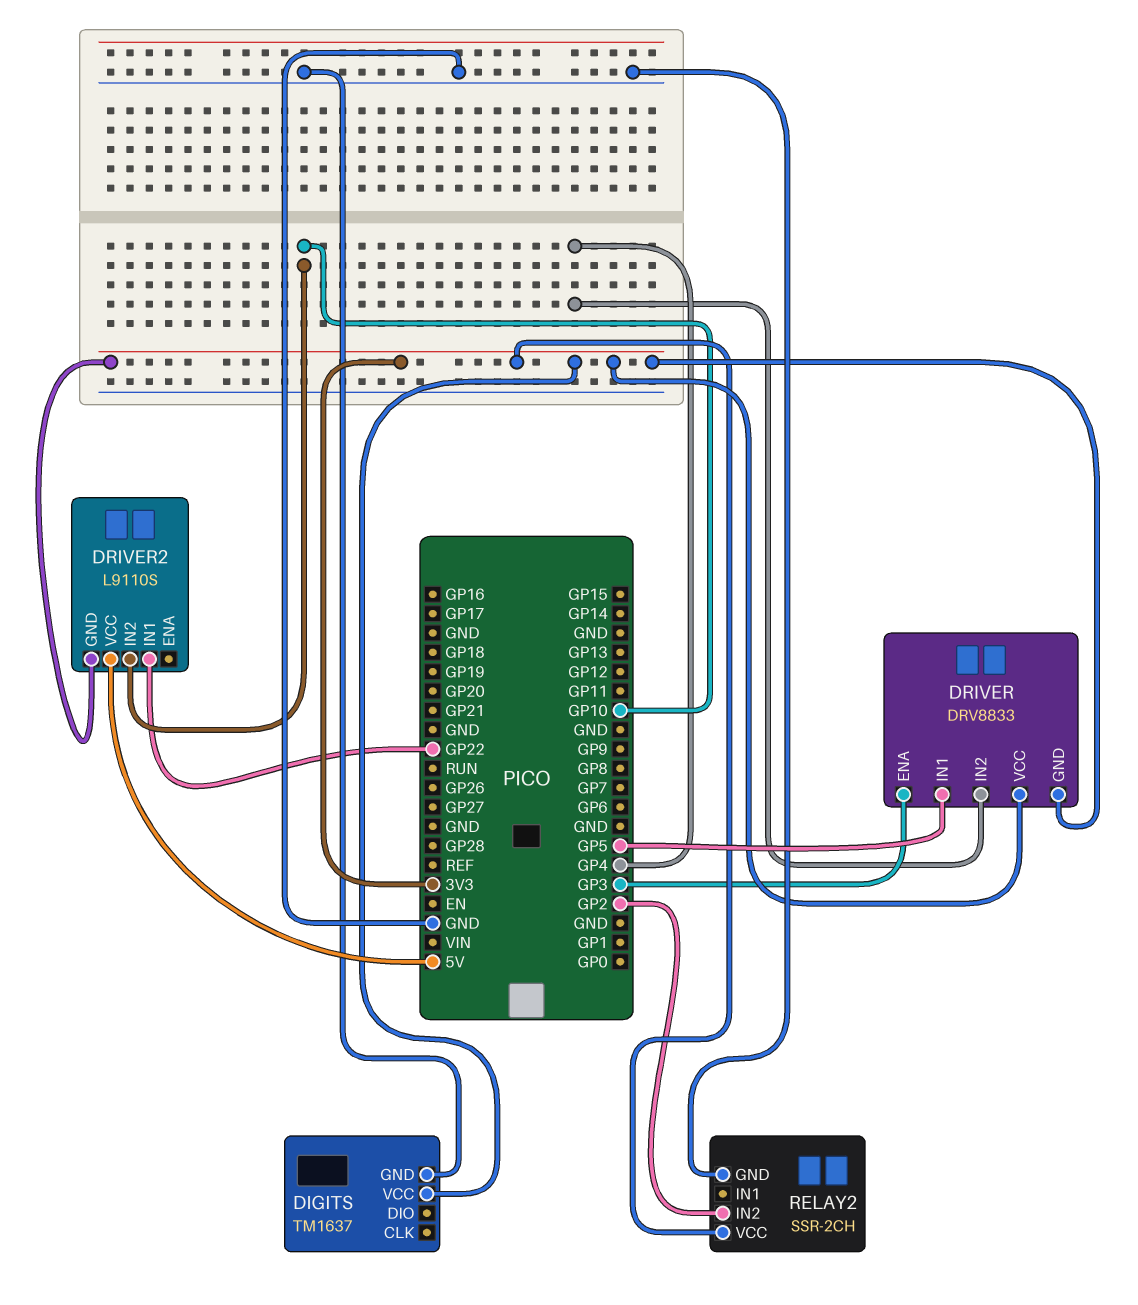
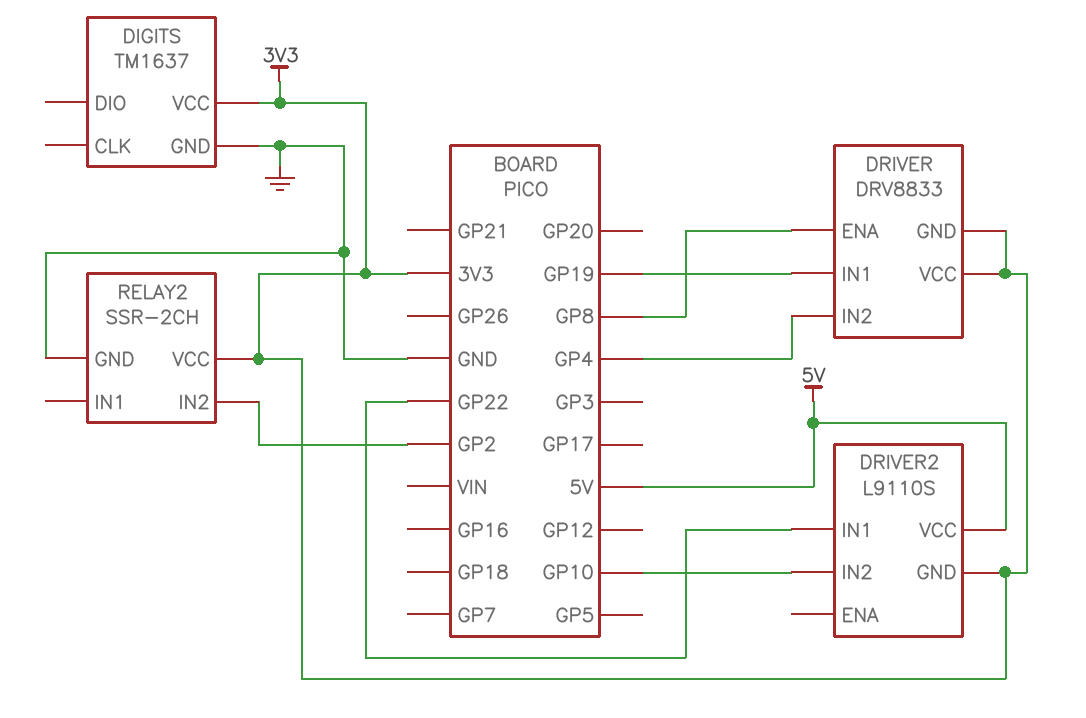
DRIVER pin ENA: GP3 -> GP8
DRIVER pin IN1: GP5 -> GP19

